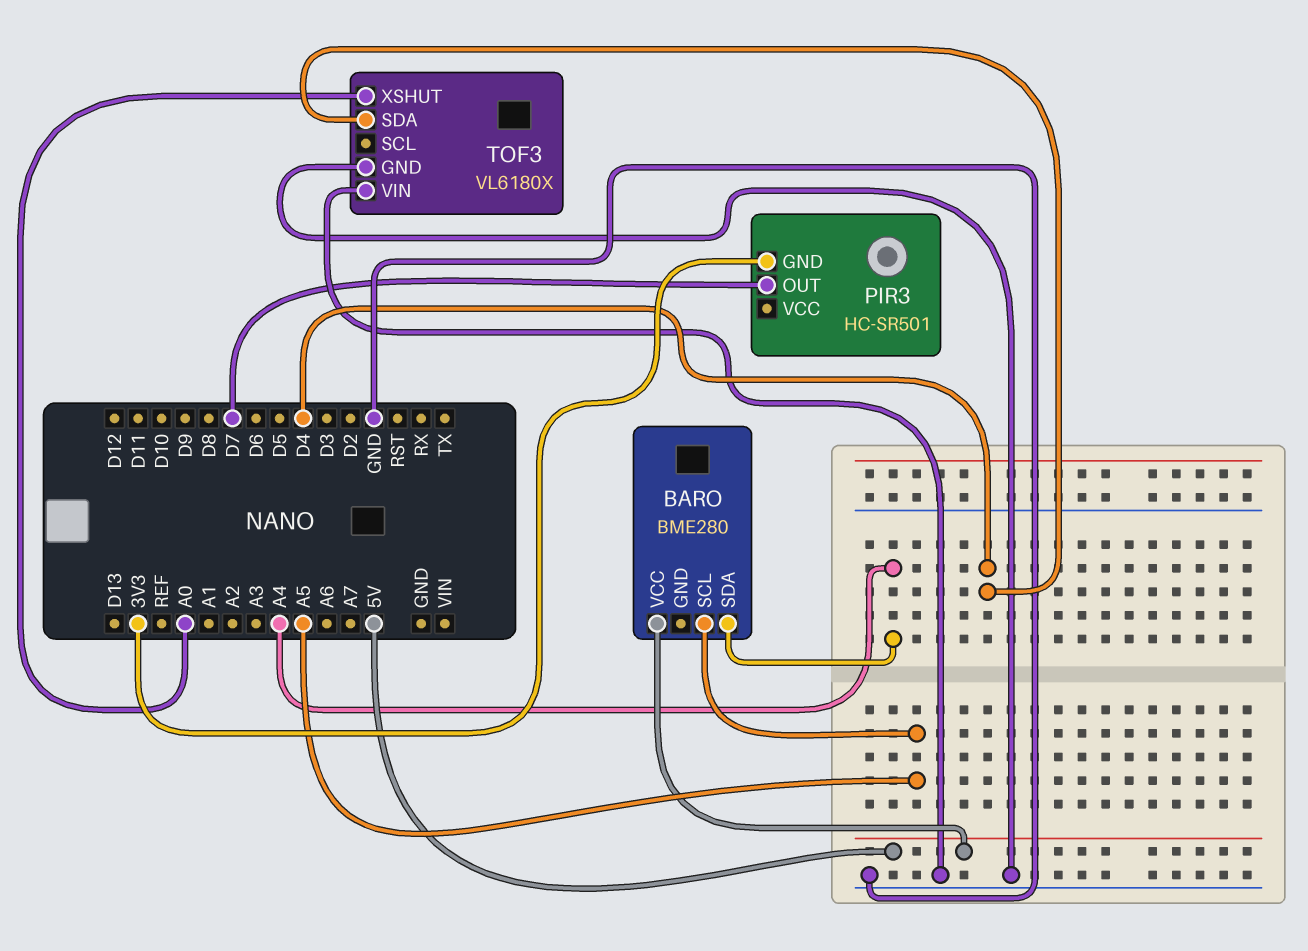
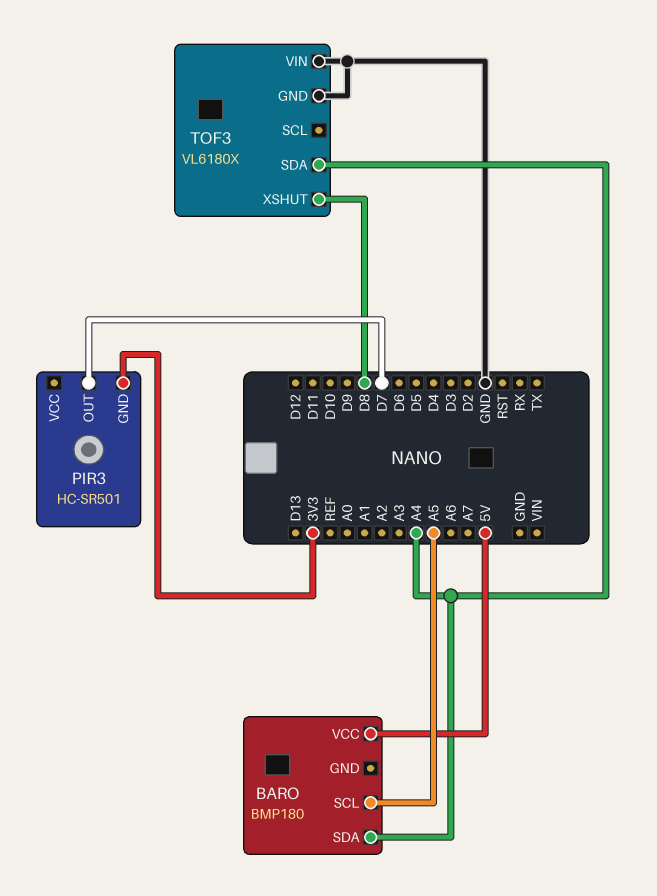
BARO: BME280 -> BMP180
TOF3 pin SDA: D4 -> A4
TOF3 pin XSHUT: A0 -> D8

